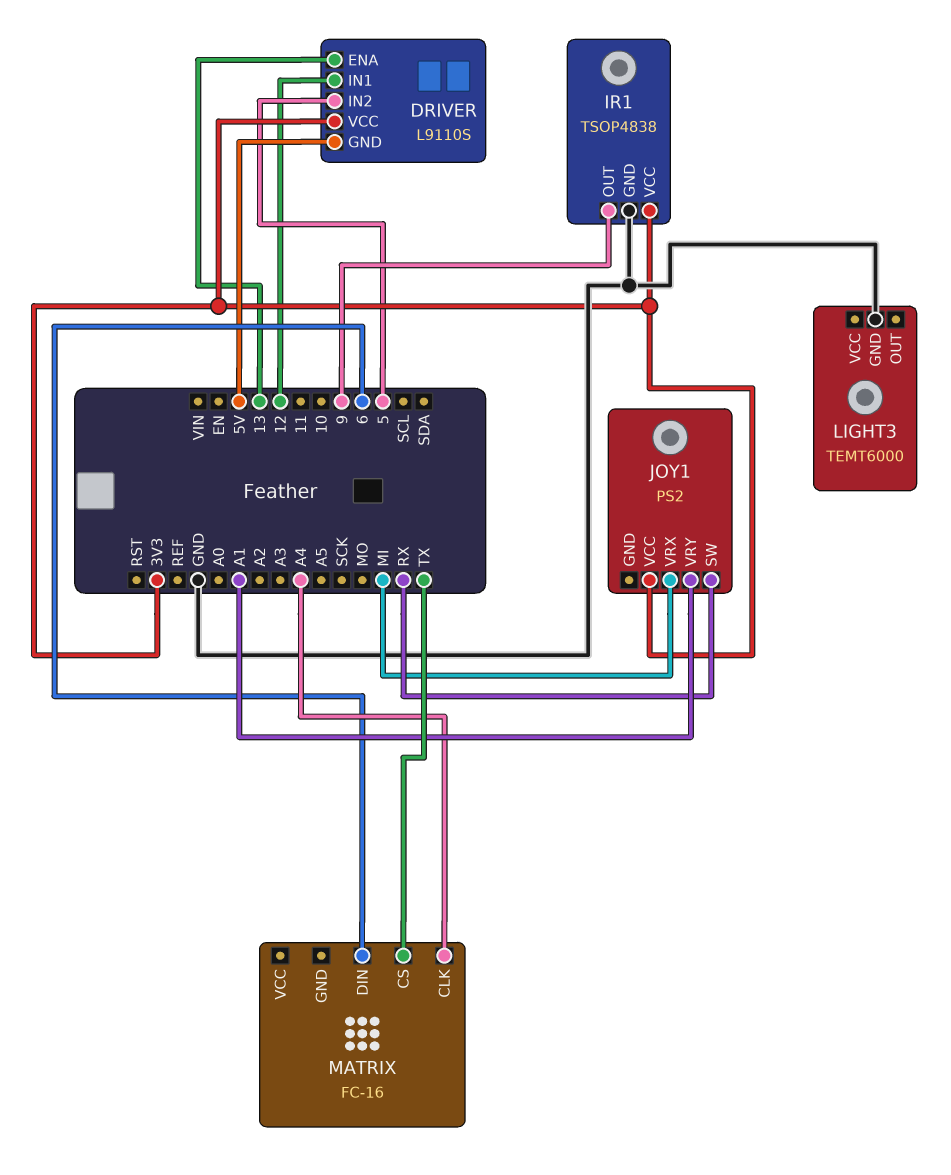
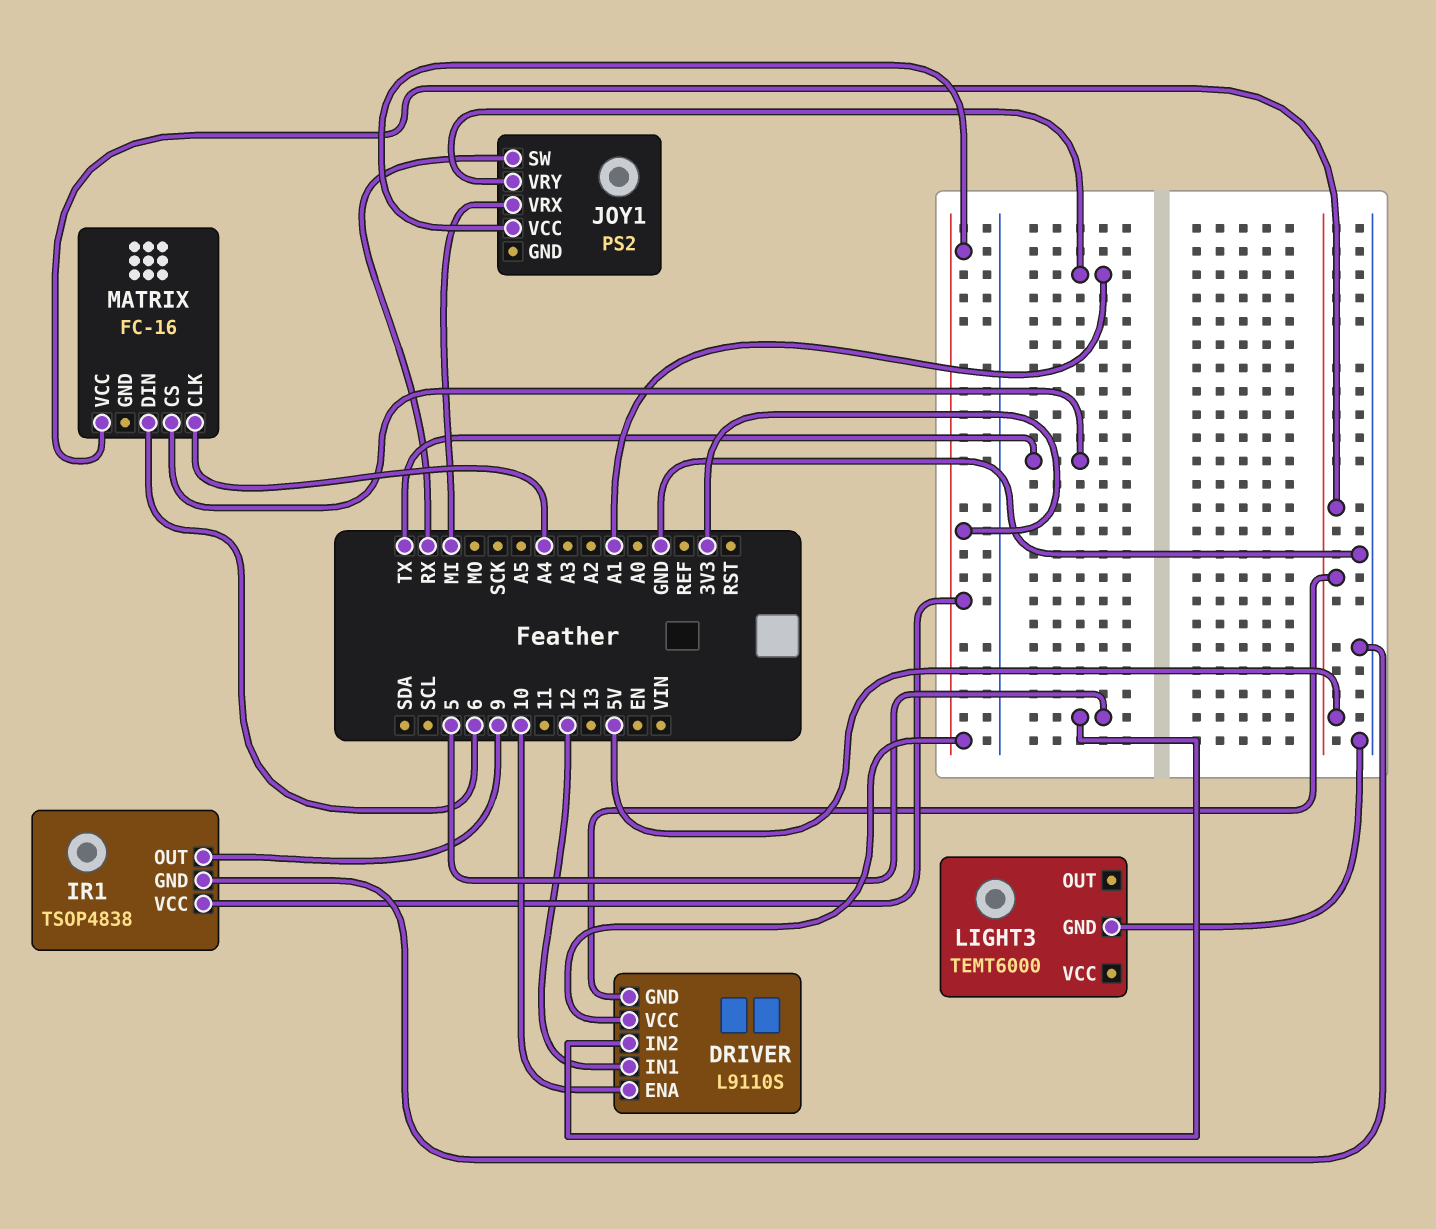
DRIVER pin ENA: 13 -> 10
MATRIX pin VCC: none -> 5V

